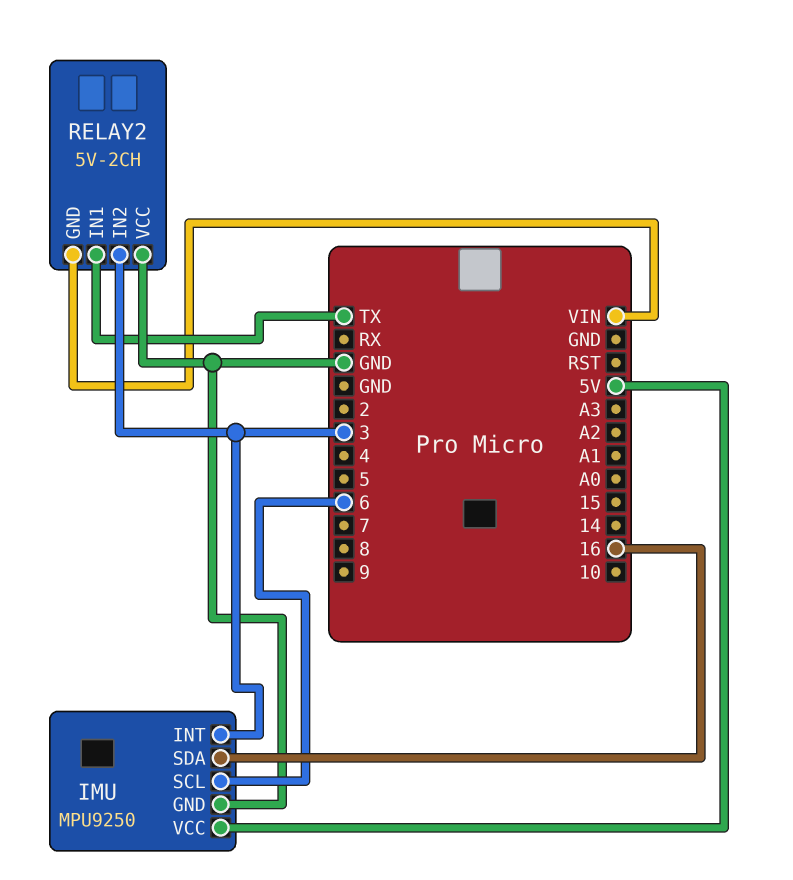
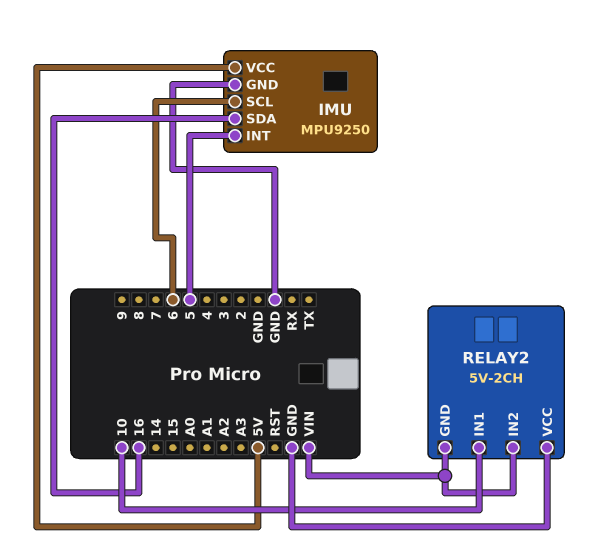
IMU pin INT: 3 -> 5
RELAY2 pin IN1: TX -> 10
RELAY2 pin IN2: 3 -> VIN

